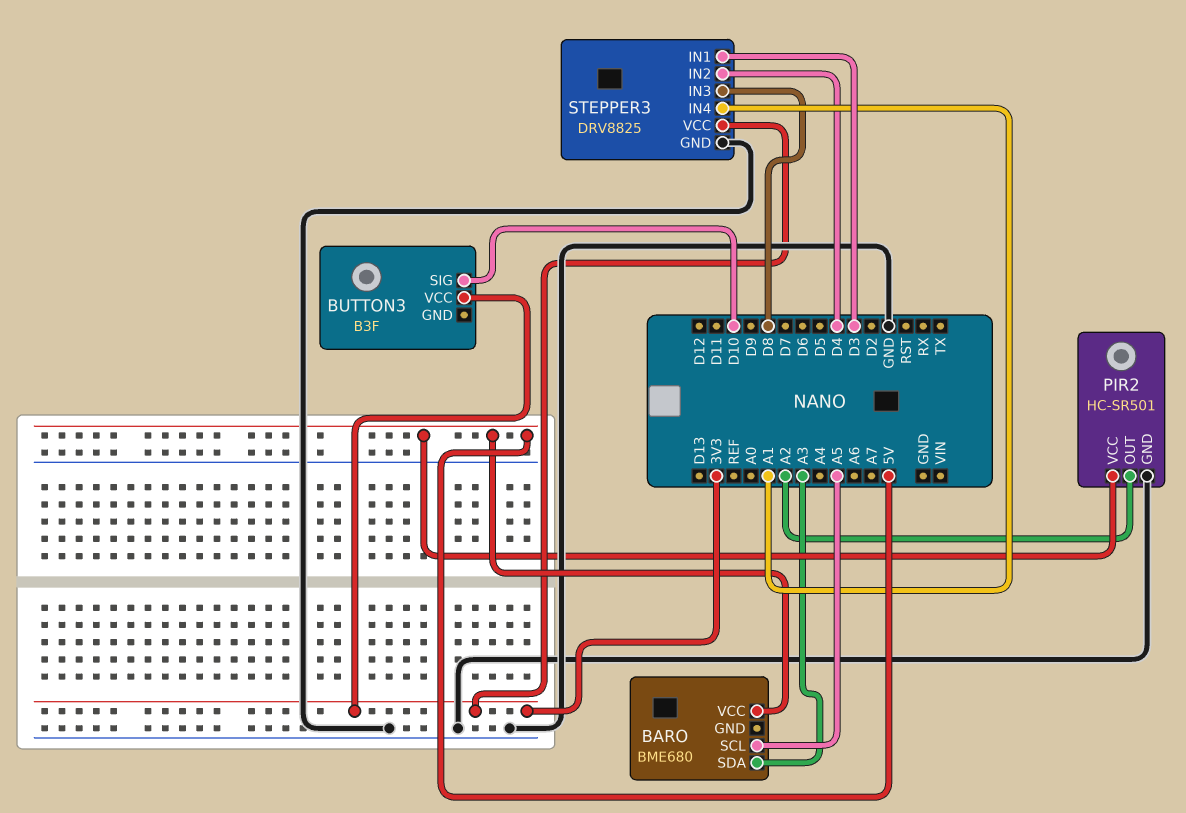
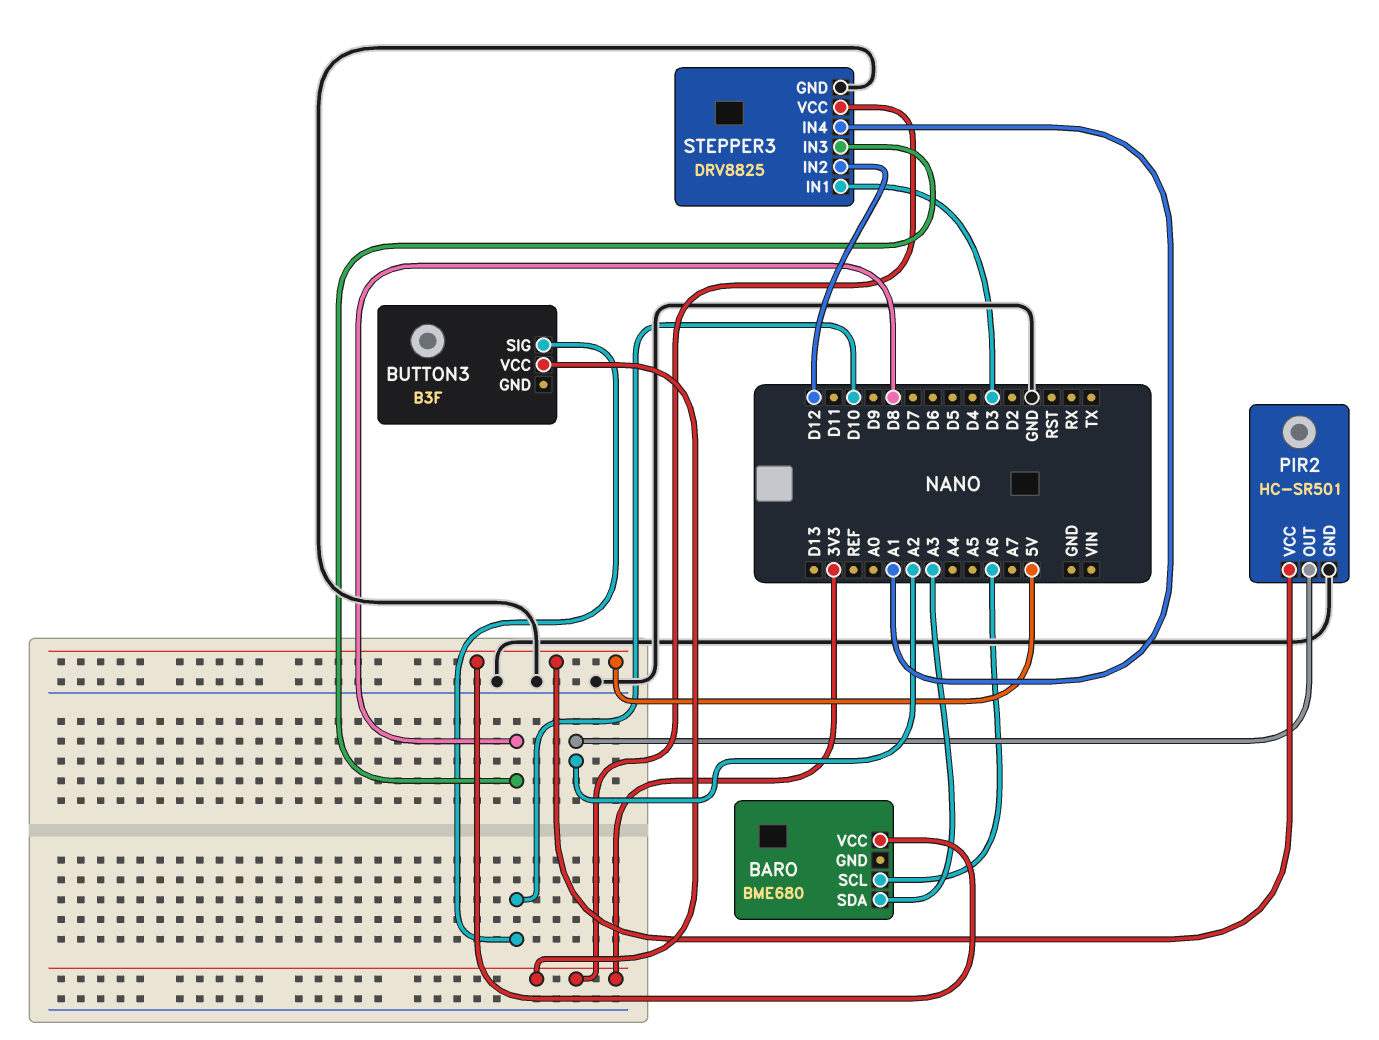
BARO pin SCL: A5 -> A6
STEPPER3 pin IN2: D4 -> D12

